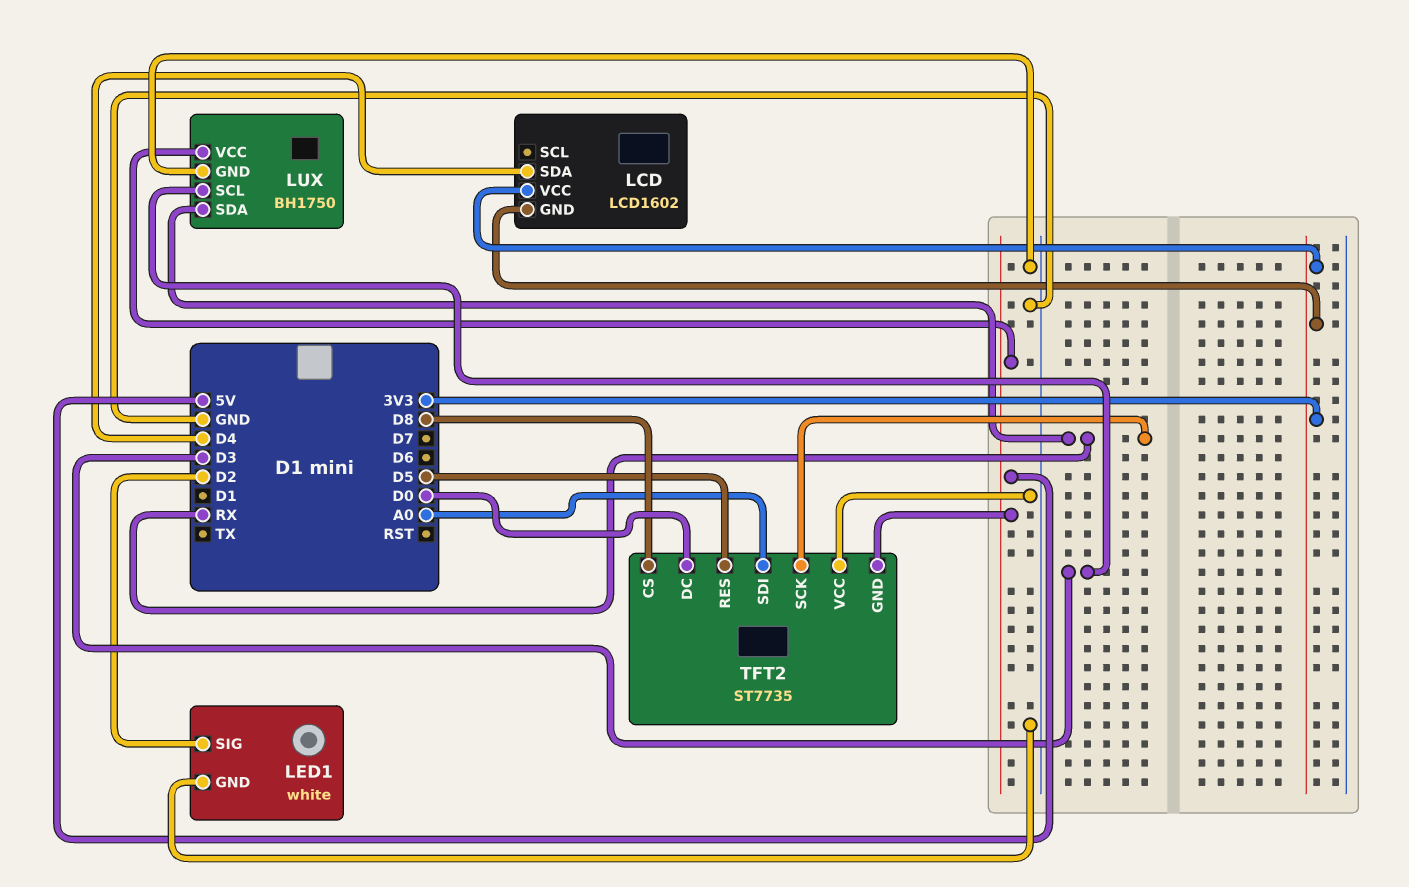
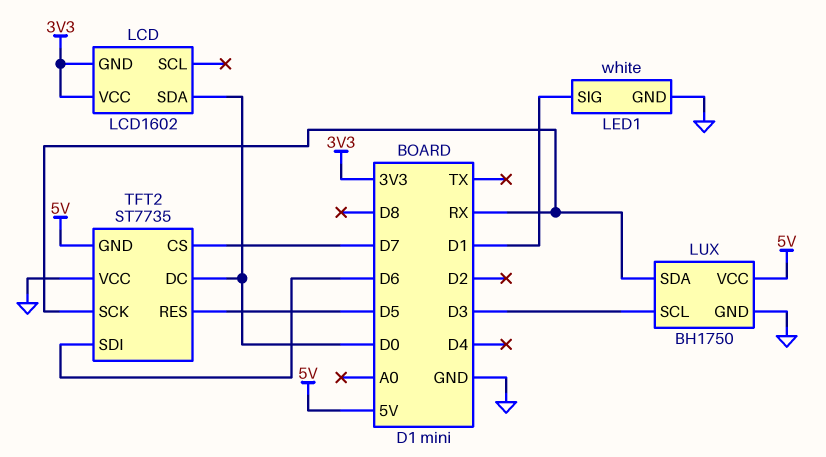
LCD pin SDA: D4 -> D0
LED1 pin SIG: D2 -> D1
TFT2 pin CS: D8 -> D7
TFT2 pin SDI: A0 -> D6

